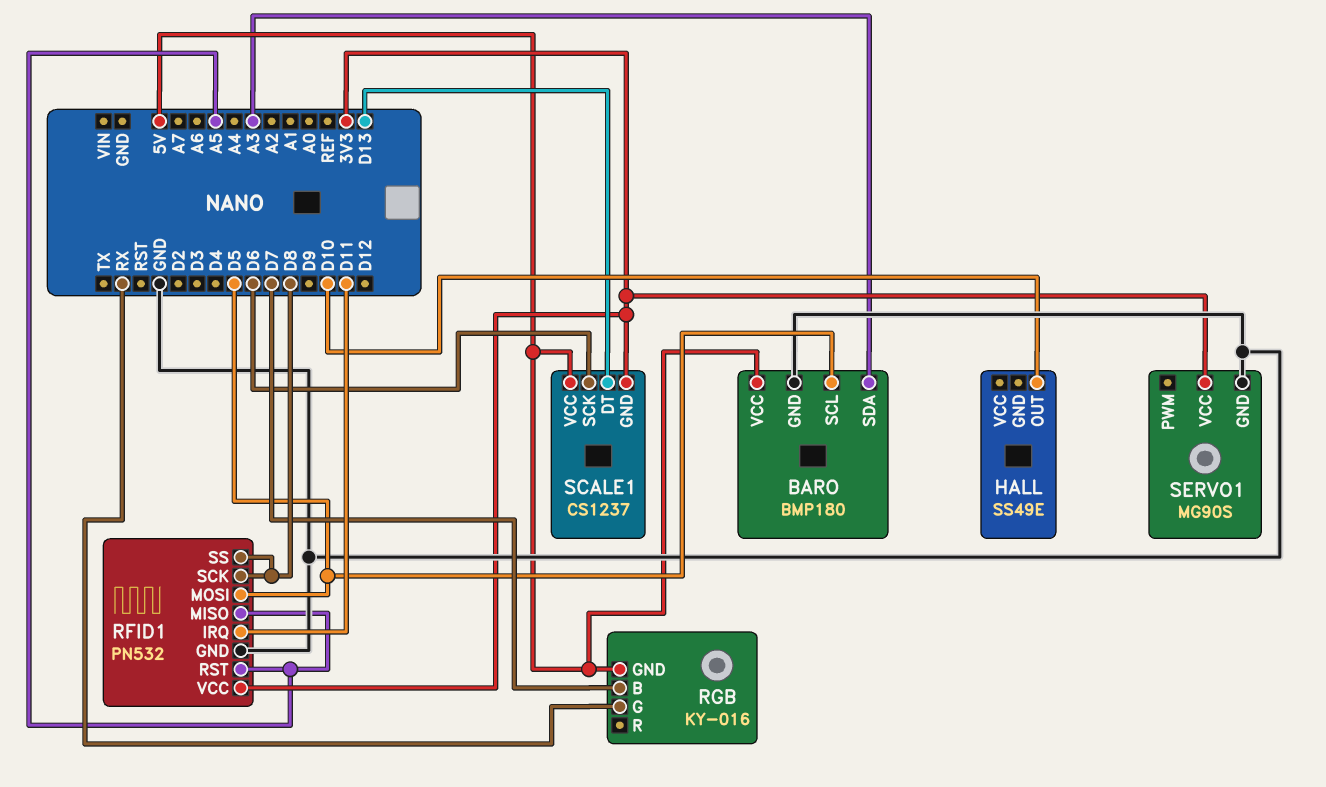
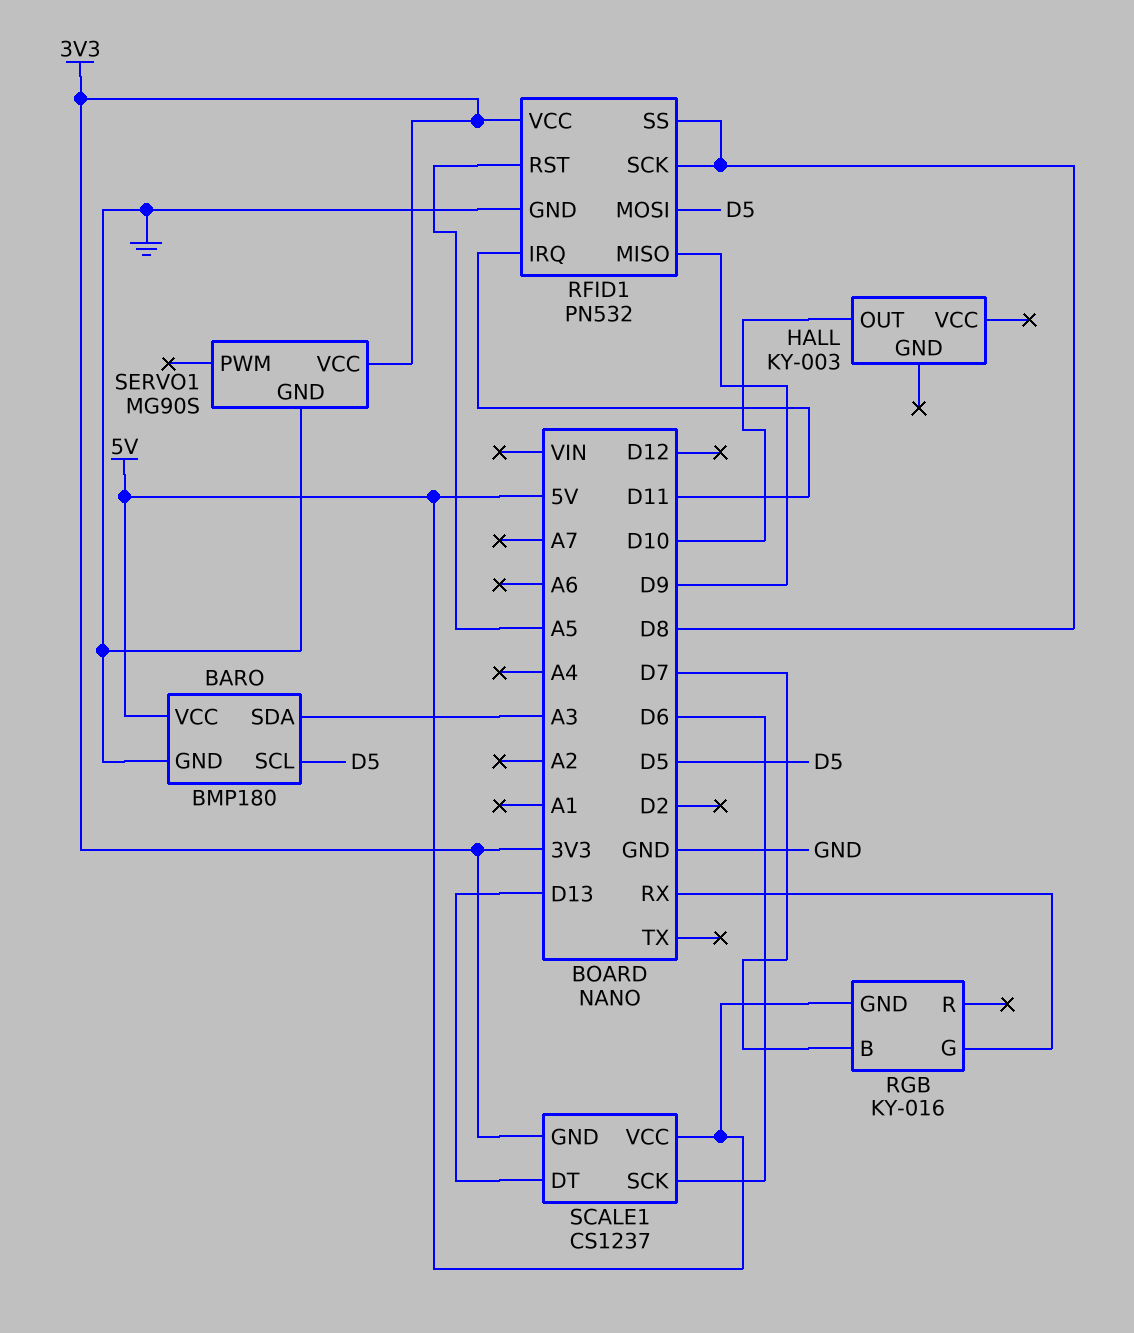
HALL: SS49E -> KY-003
RFID1 pin MISO: A5 -> D9

